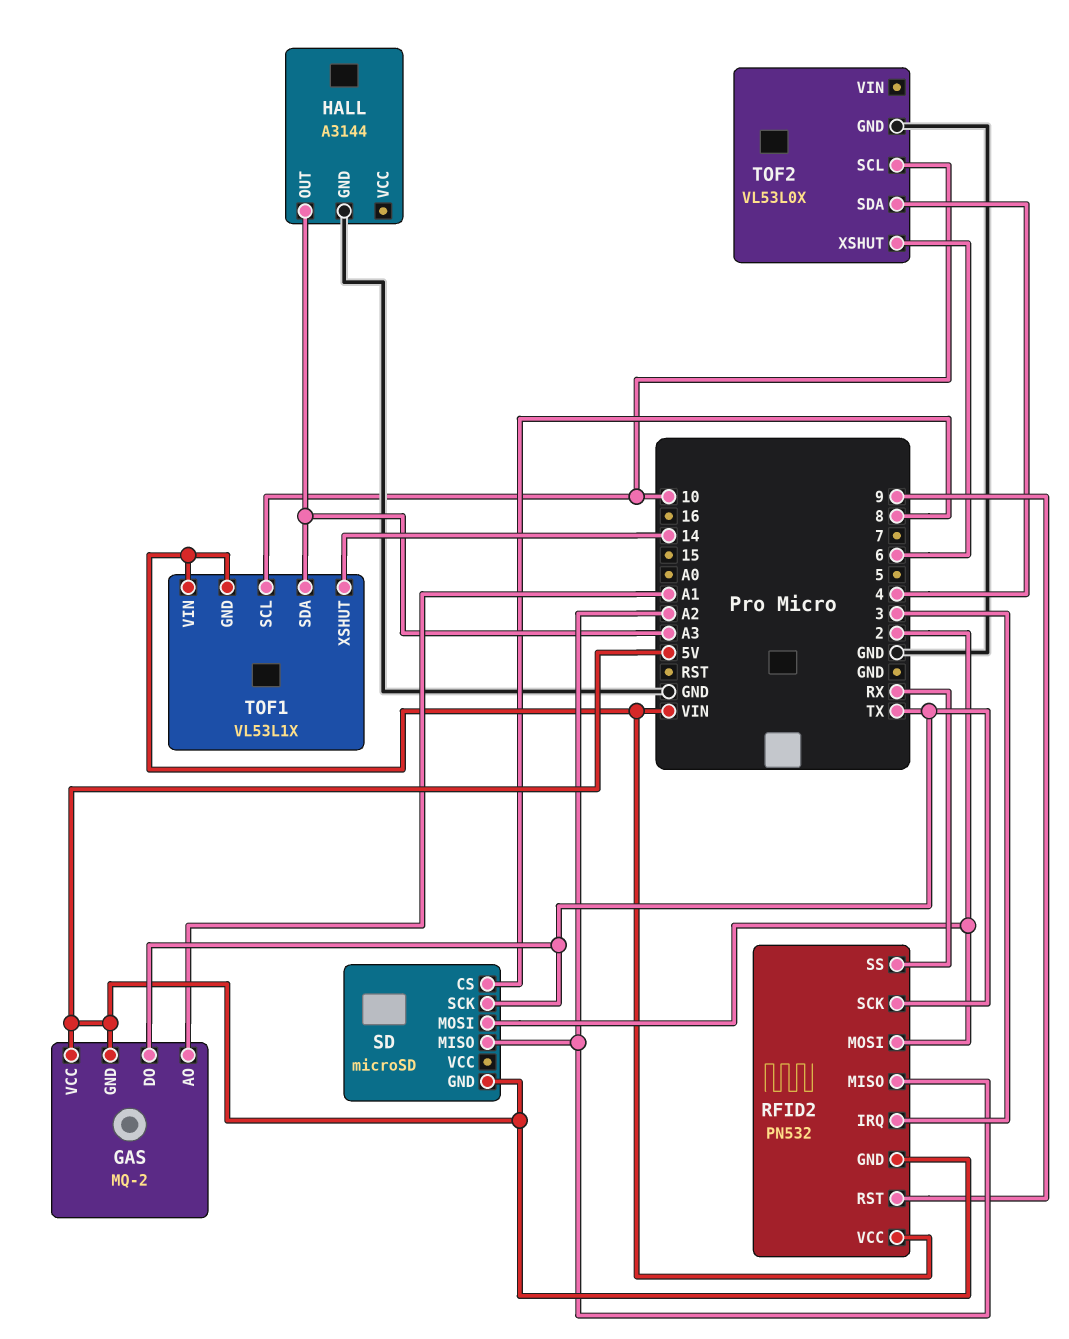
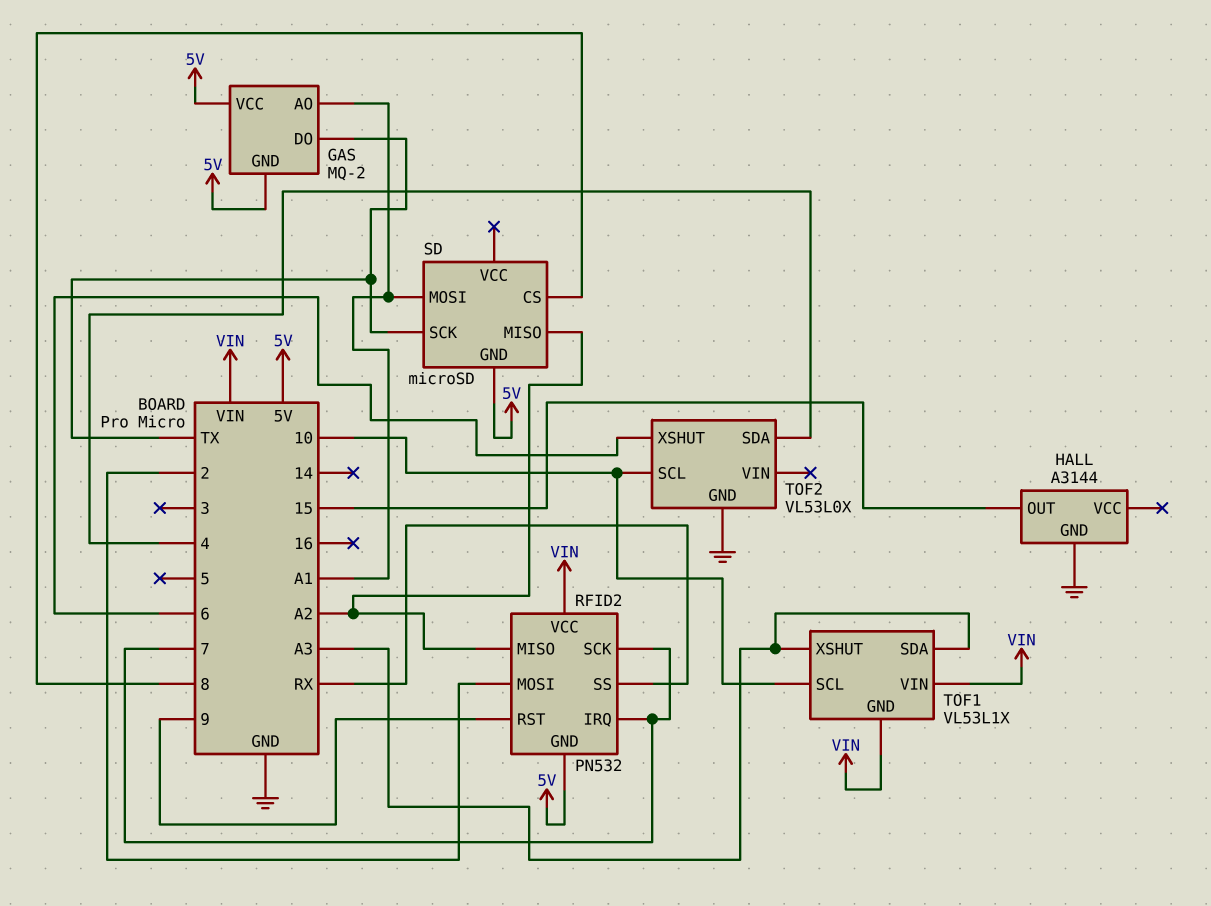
HALL pin OUT: A3 -> 15
RFID2 pin IRQ: 3 -> 7
RFID2 pin SCK: TX -> 7
SD pin MOSI: 2 -> A1
TOF1 pin XSHUT: 14 -> A3

